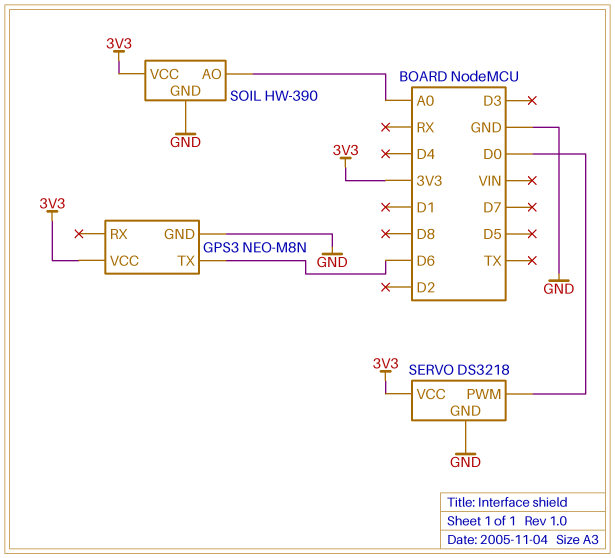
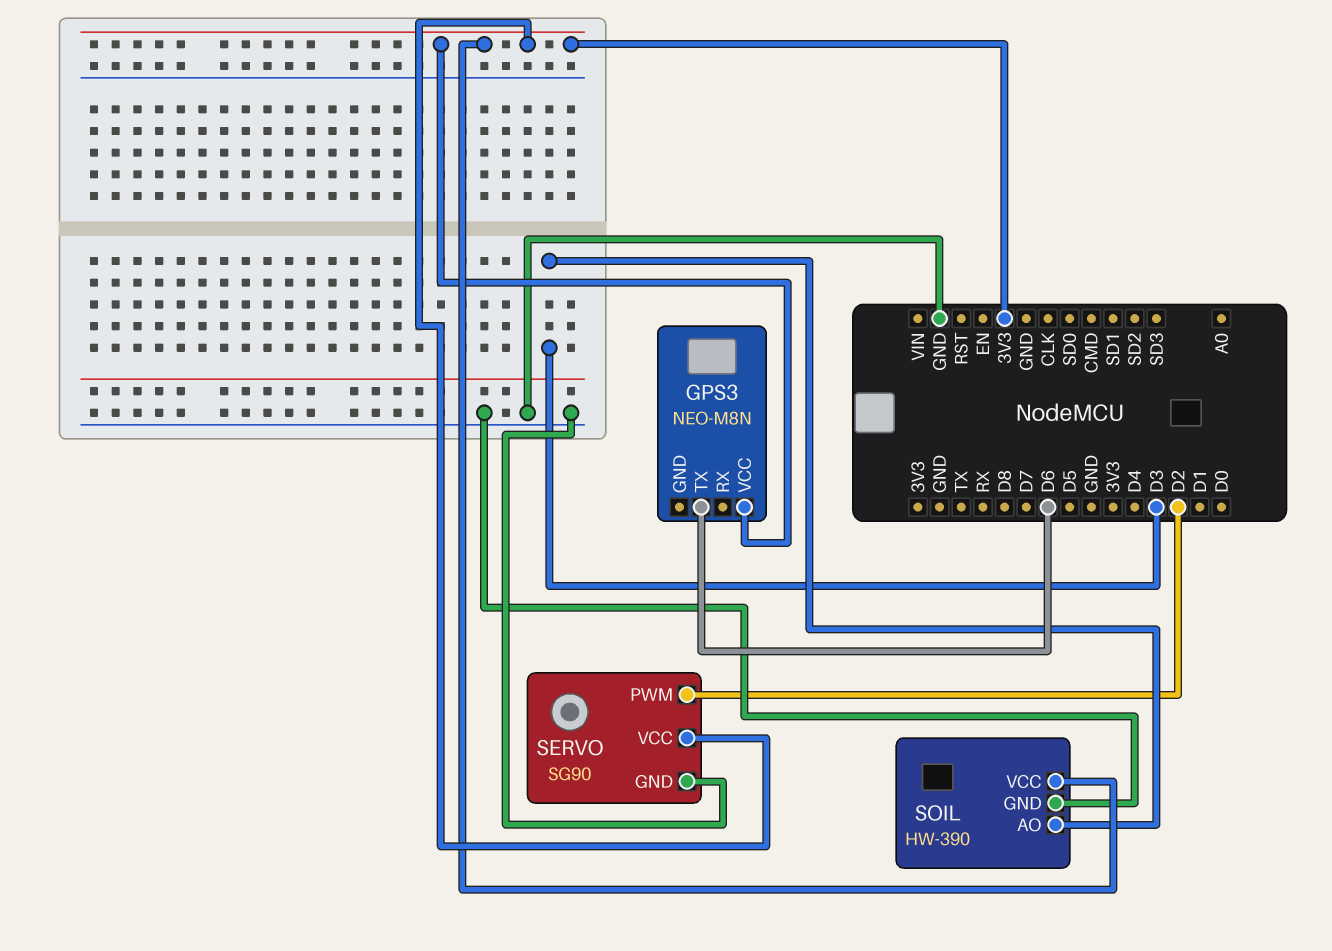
GPS3 pin GND: GND -> none
SERVO: DS3218 -> SG90
SERVO pin PWM: D0 -> D2
SOIL pin AO: A0 -> D3

